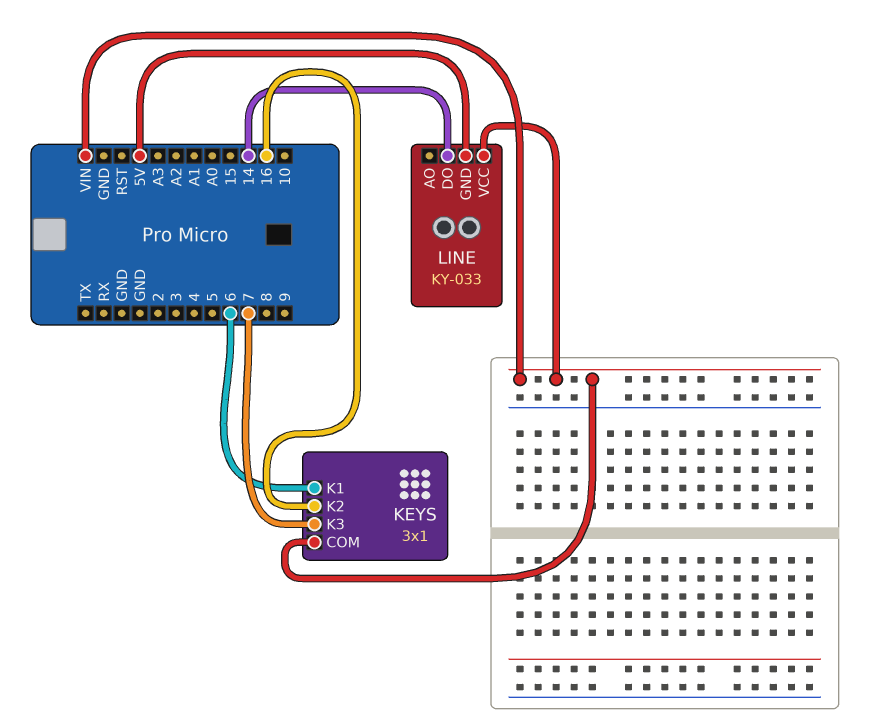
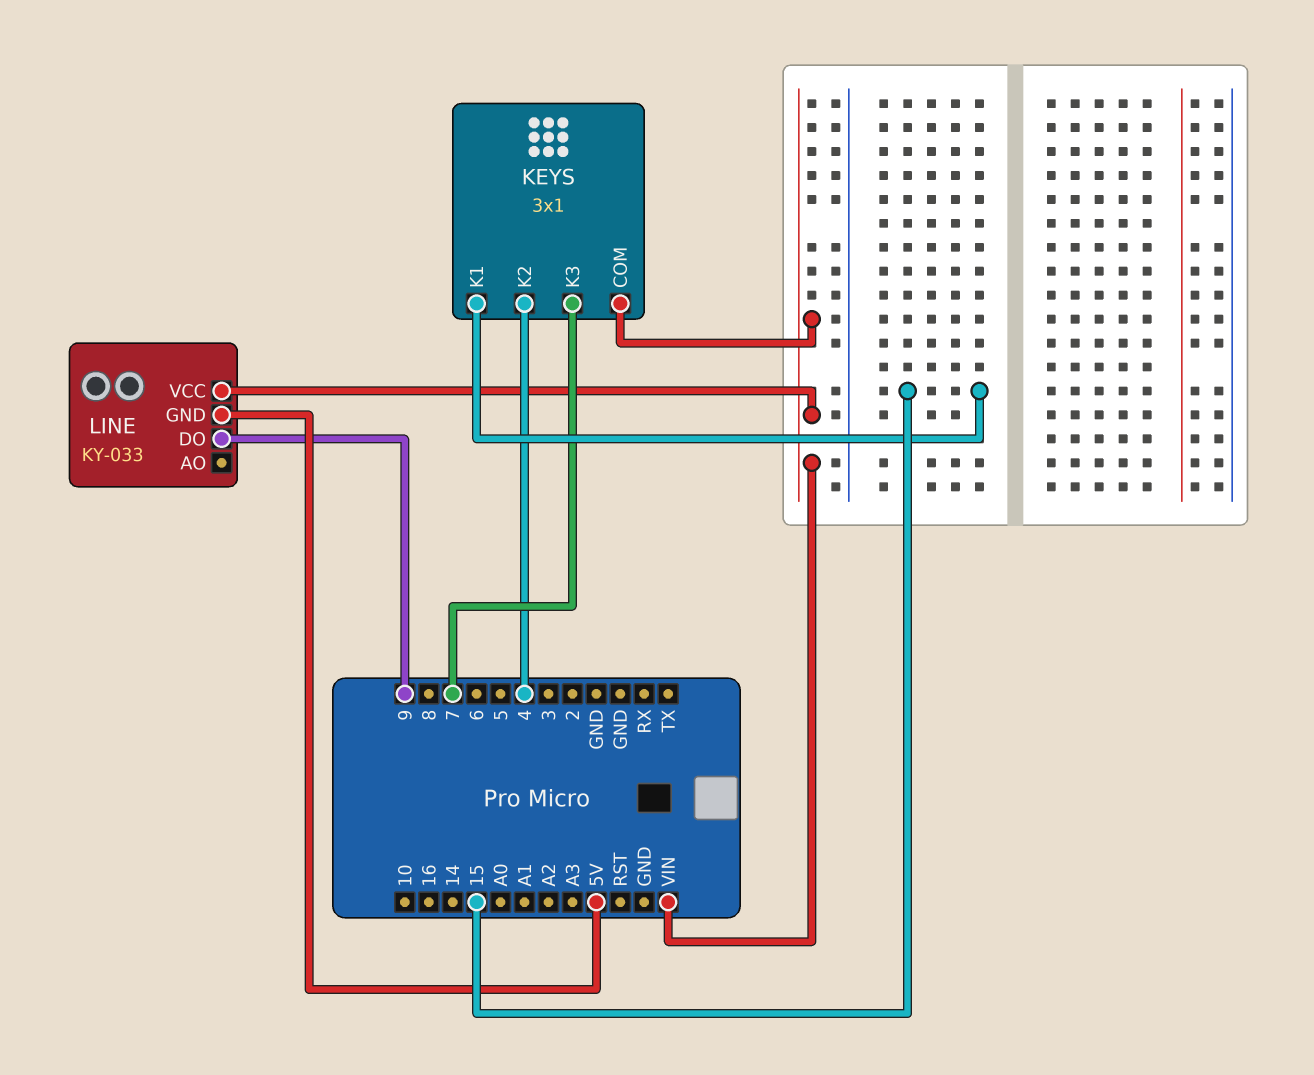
KEYS pin K1: 6 -> 15
KEYS pin K2: 16 -> 4
LINE pin DO: 14 -> 9

